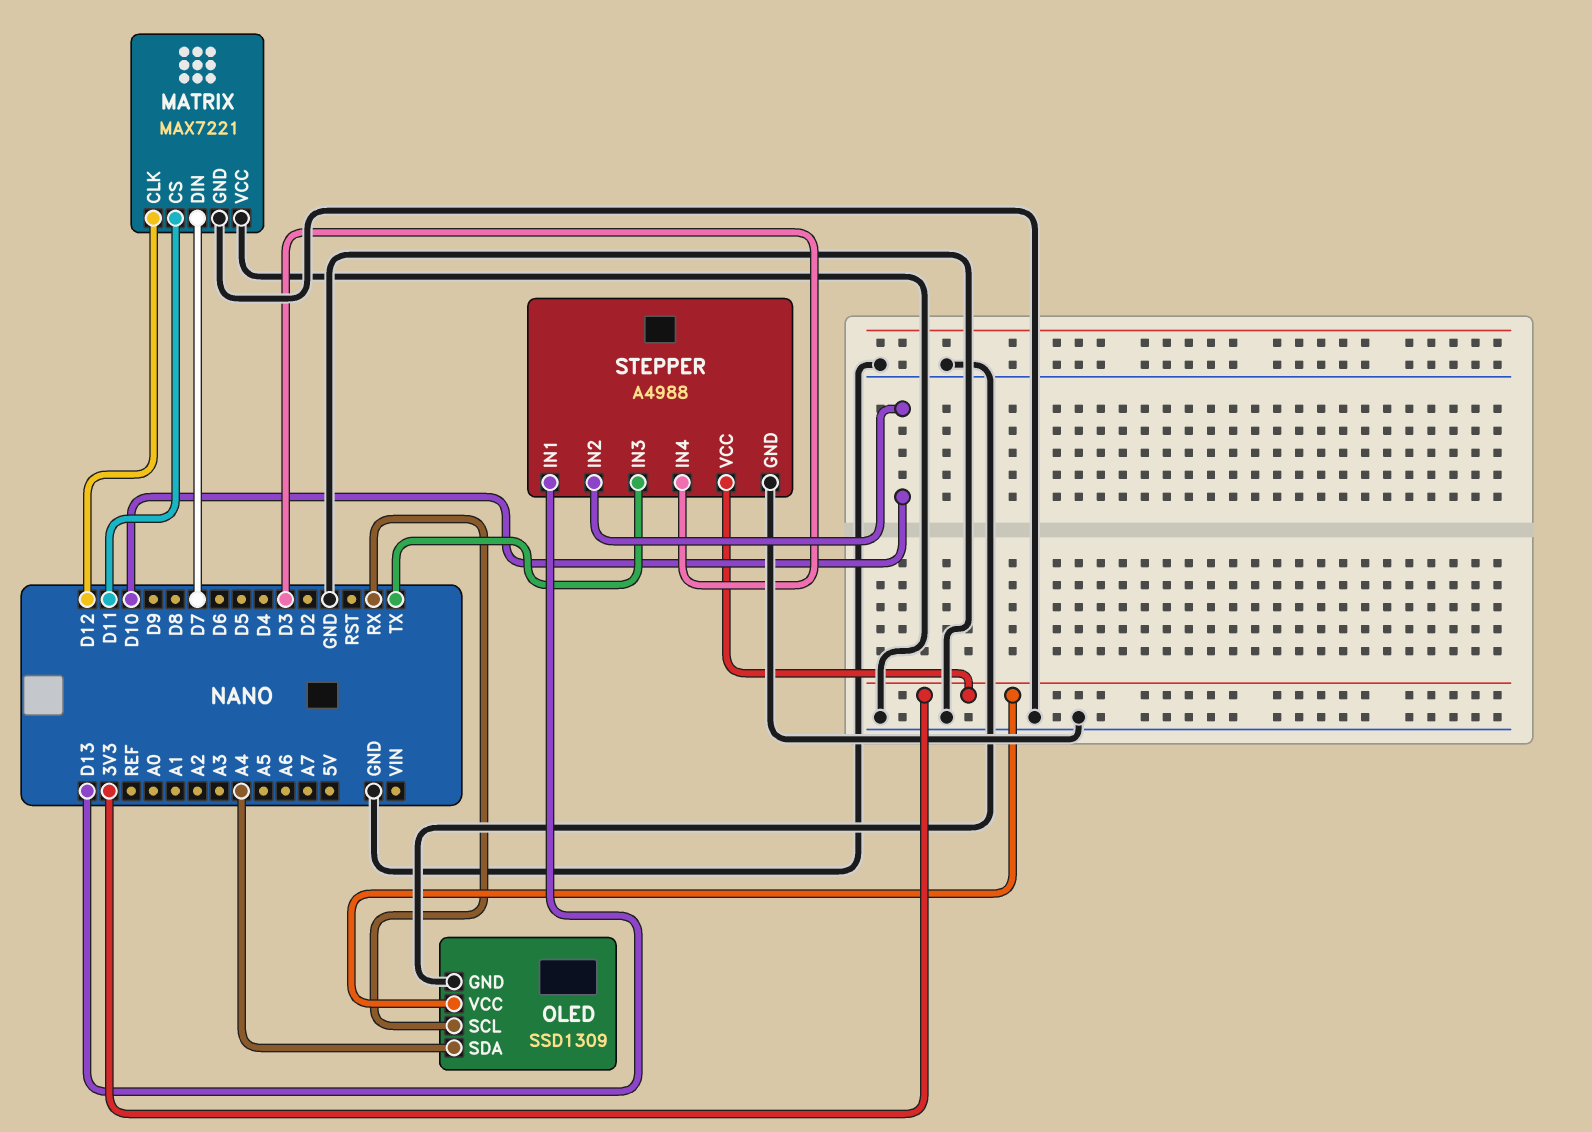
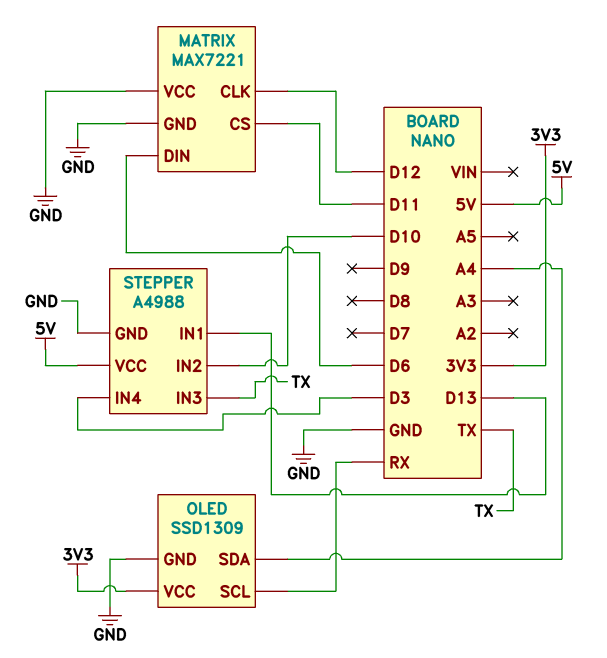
MATRIX pin DIN: D7 -> D6
STEPPER pin VCC: 3V3 -> 5V

